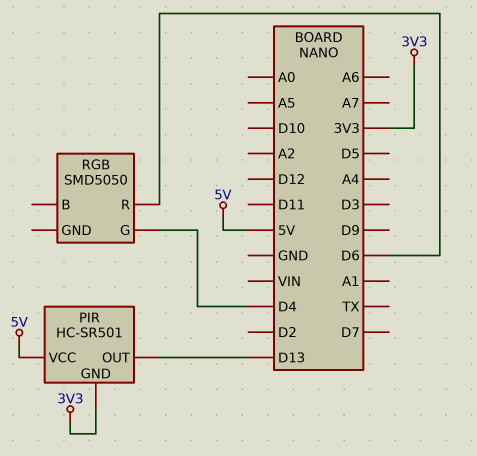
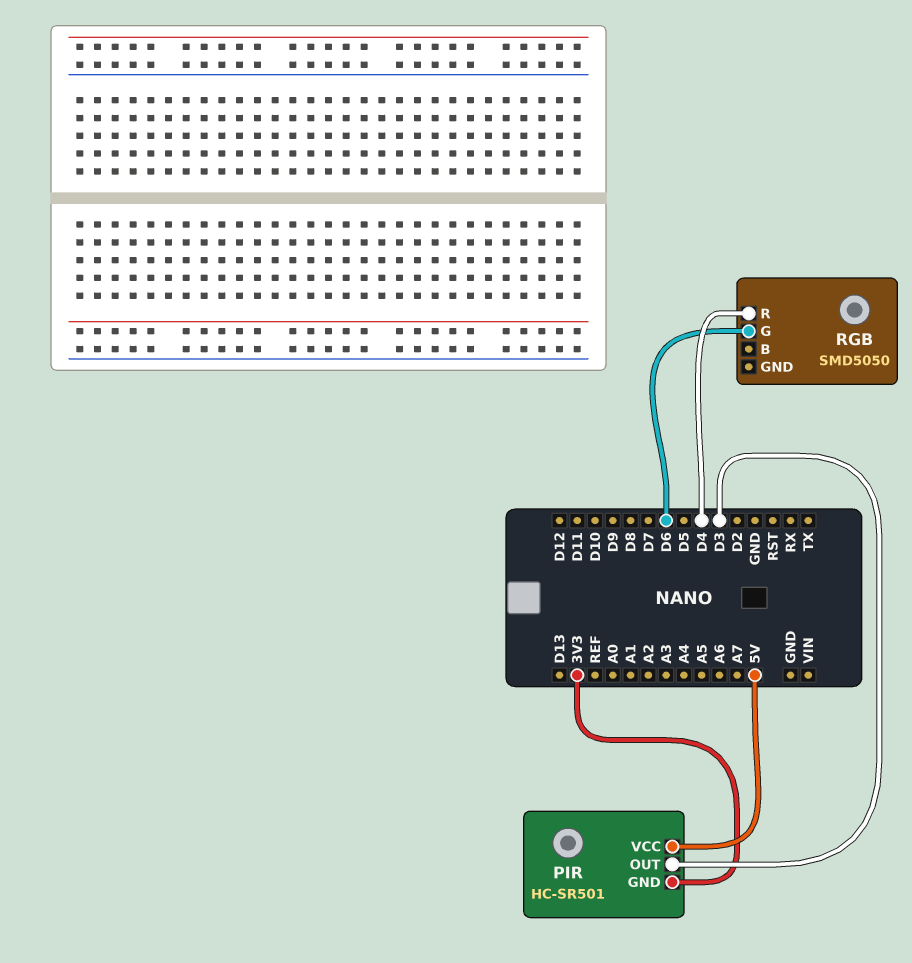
PIR pin OUT: D13 -> D3
RGB pin G: D4 -> D6
RGB pin R: D6 -> D4

